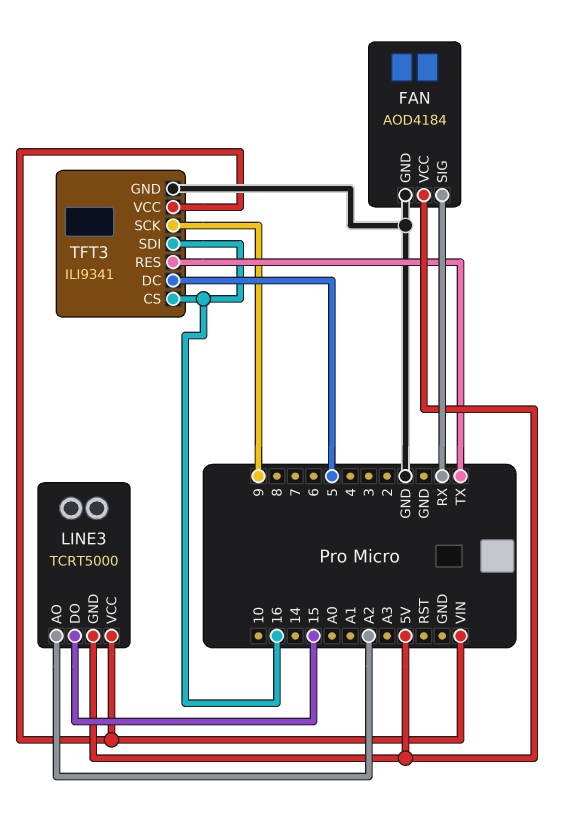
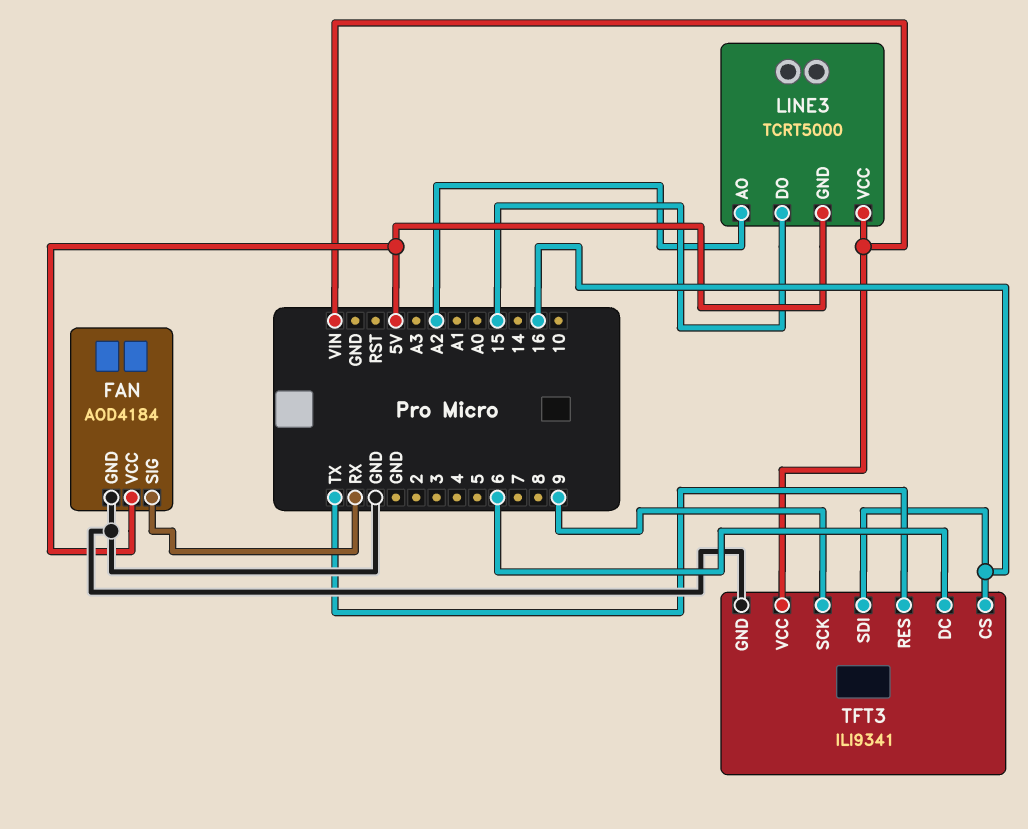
TFT3 pin DC: 5 -> 6

